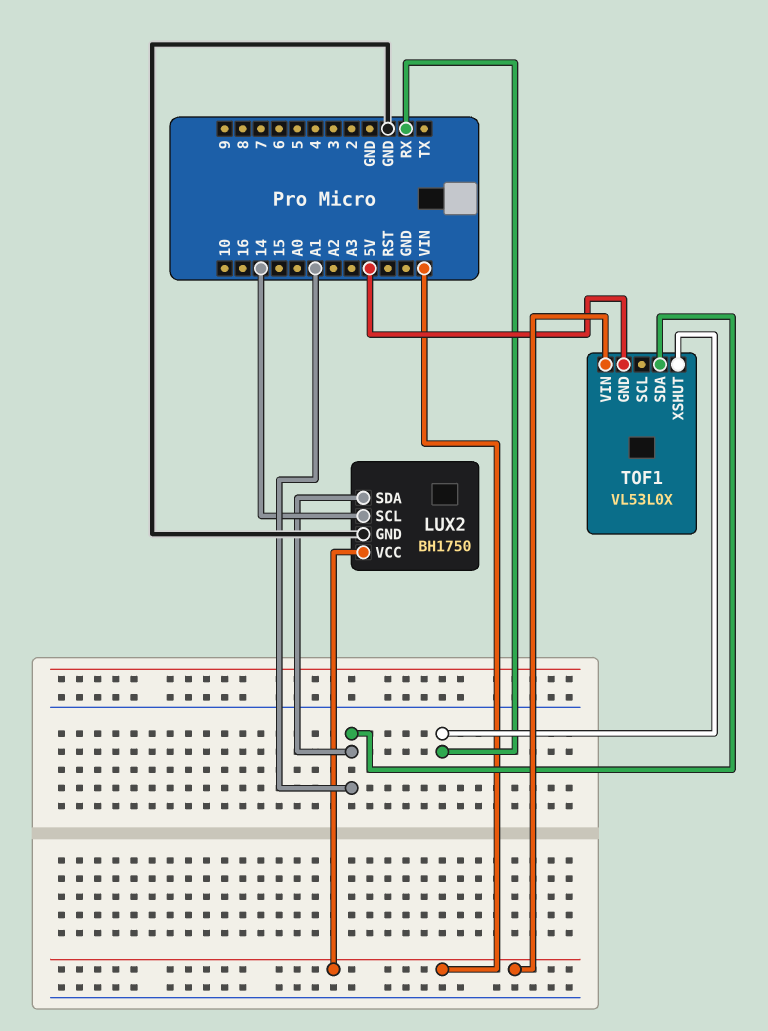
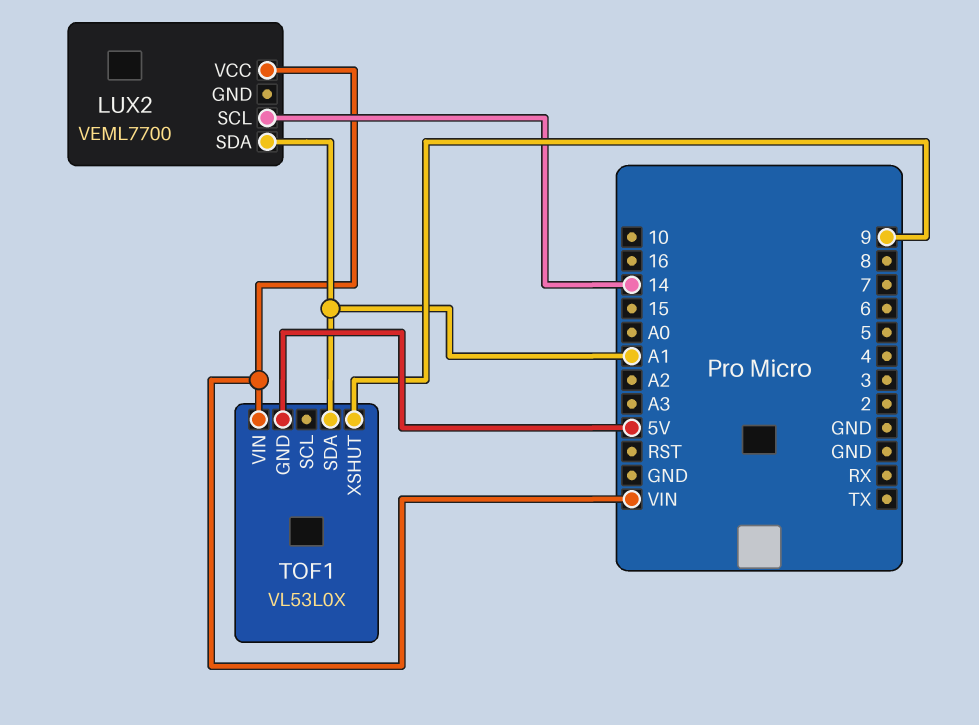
LUX2: BH1750 -> VEML7700
LUX2 pin GND: GND -> none
TOF1 pin XSHUT: RX -> 9

